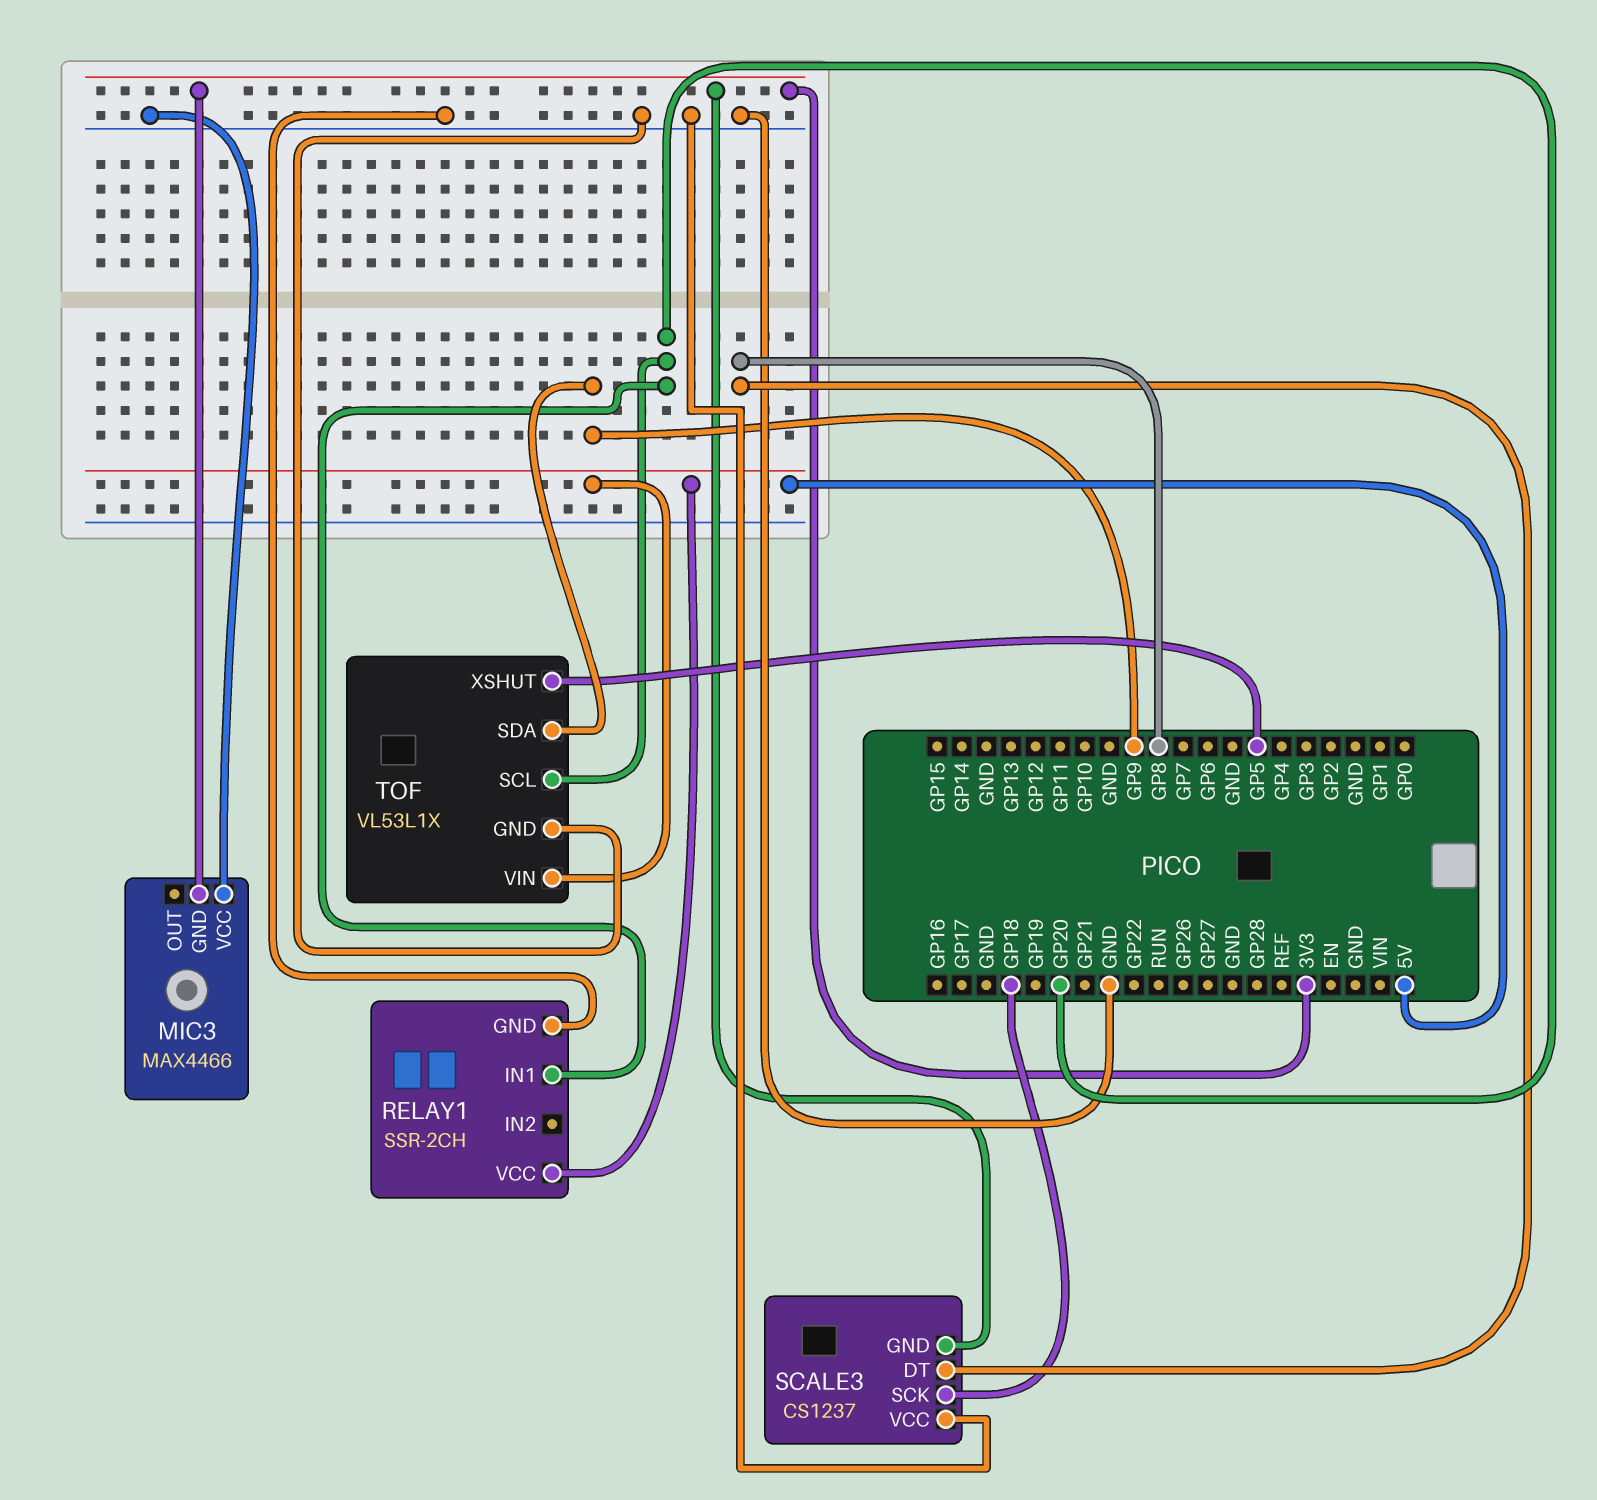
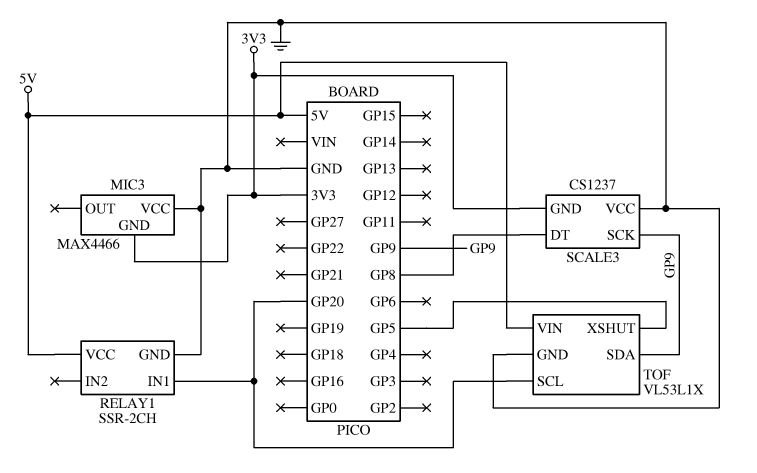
SCALE3 pin SCK: GP18 -> GP9

